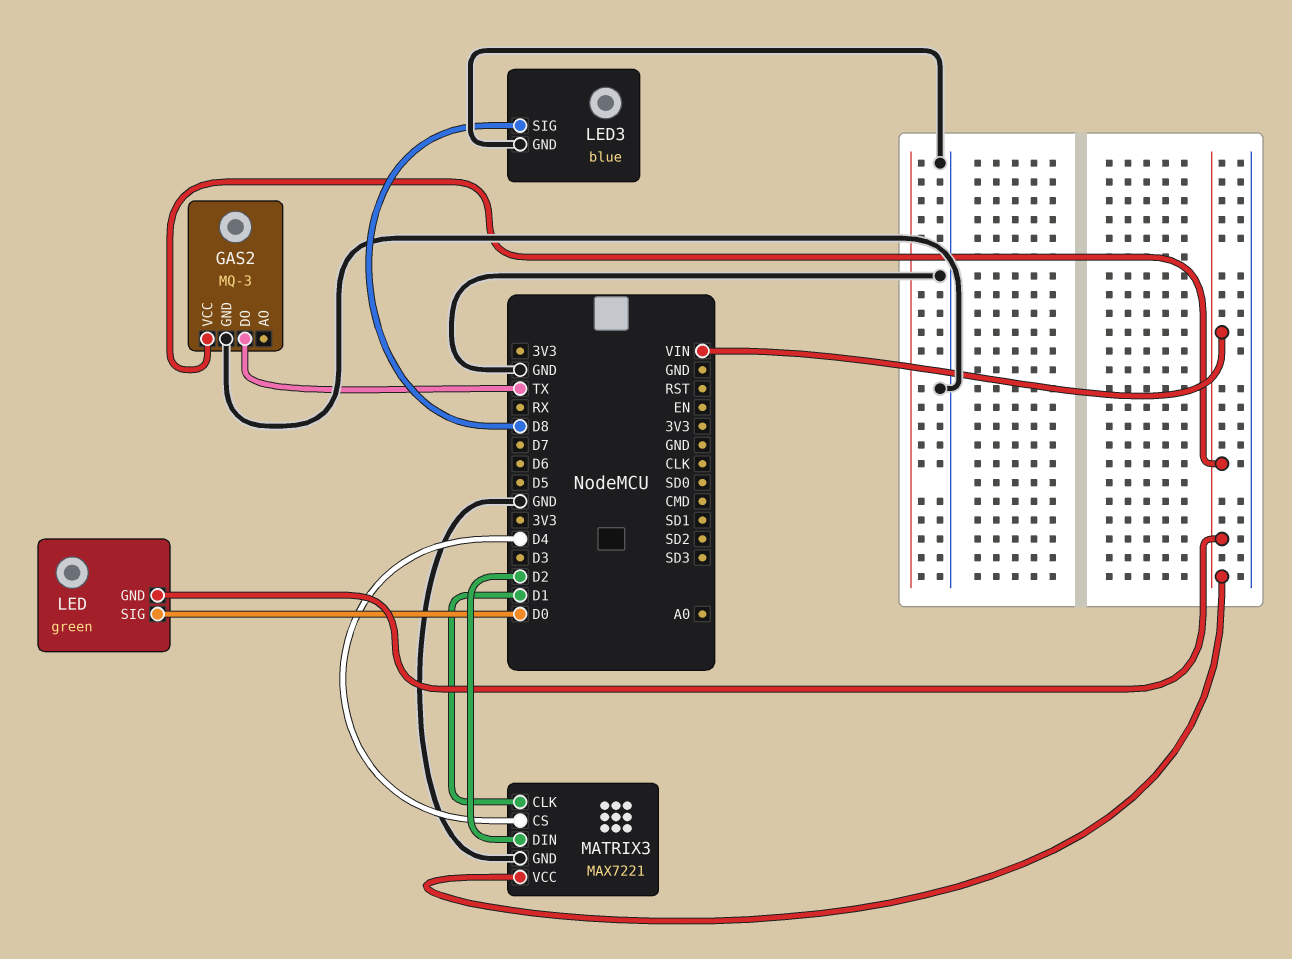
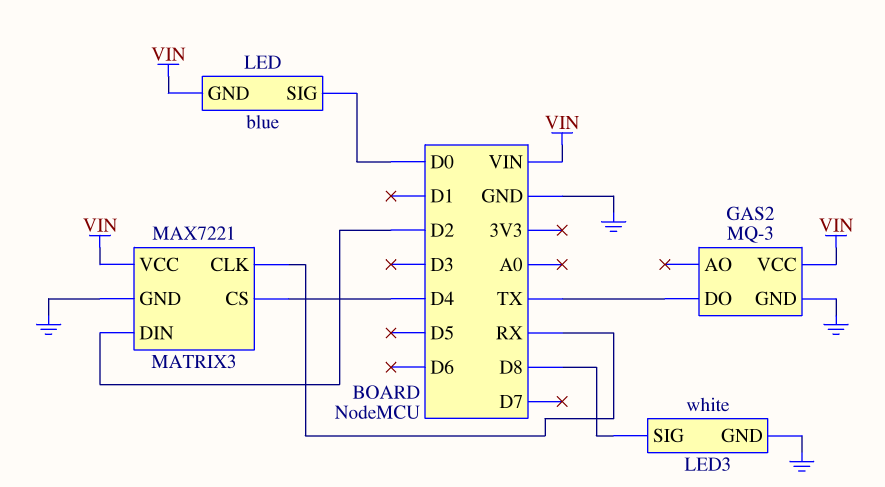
LED: green -> blue
LED3: blue -> white
MATRIX3 pin CLK: D1 -> RX

